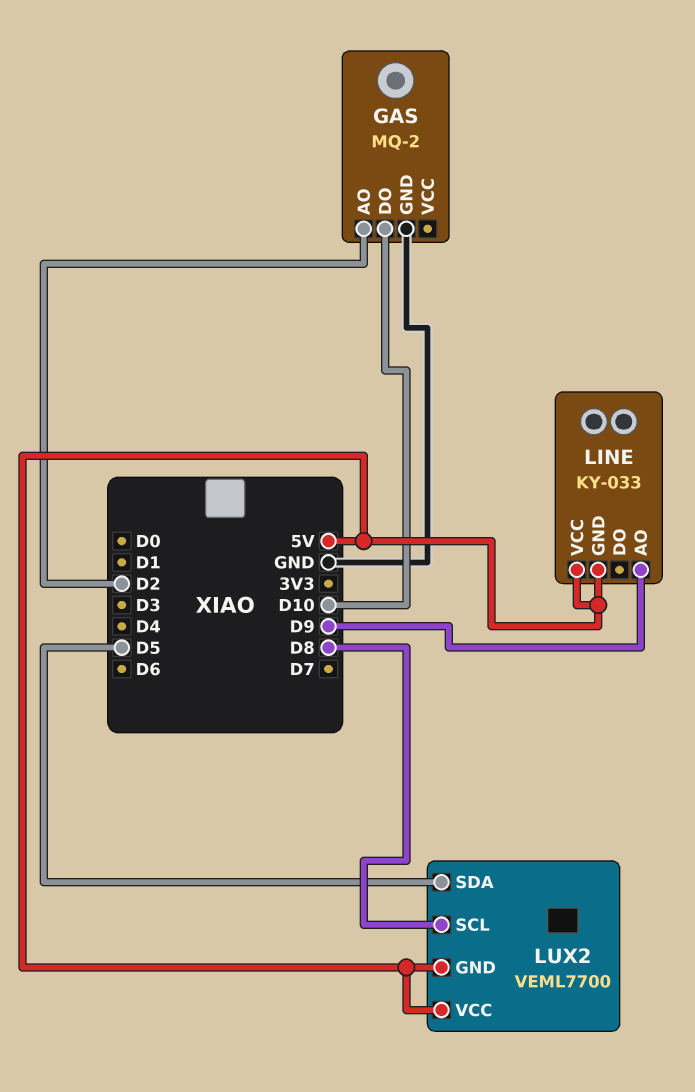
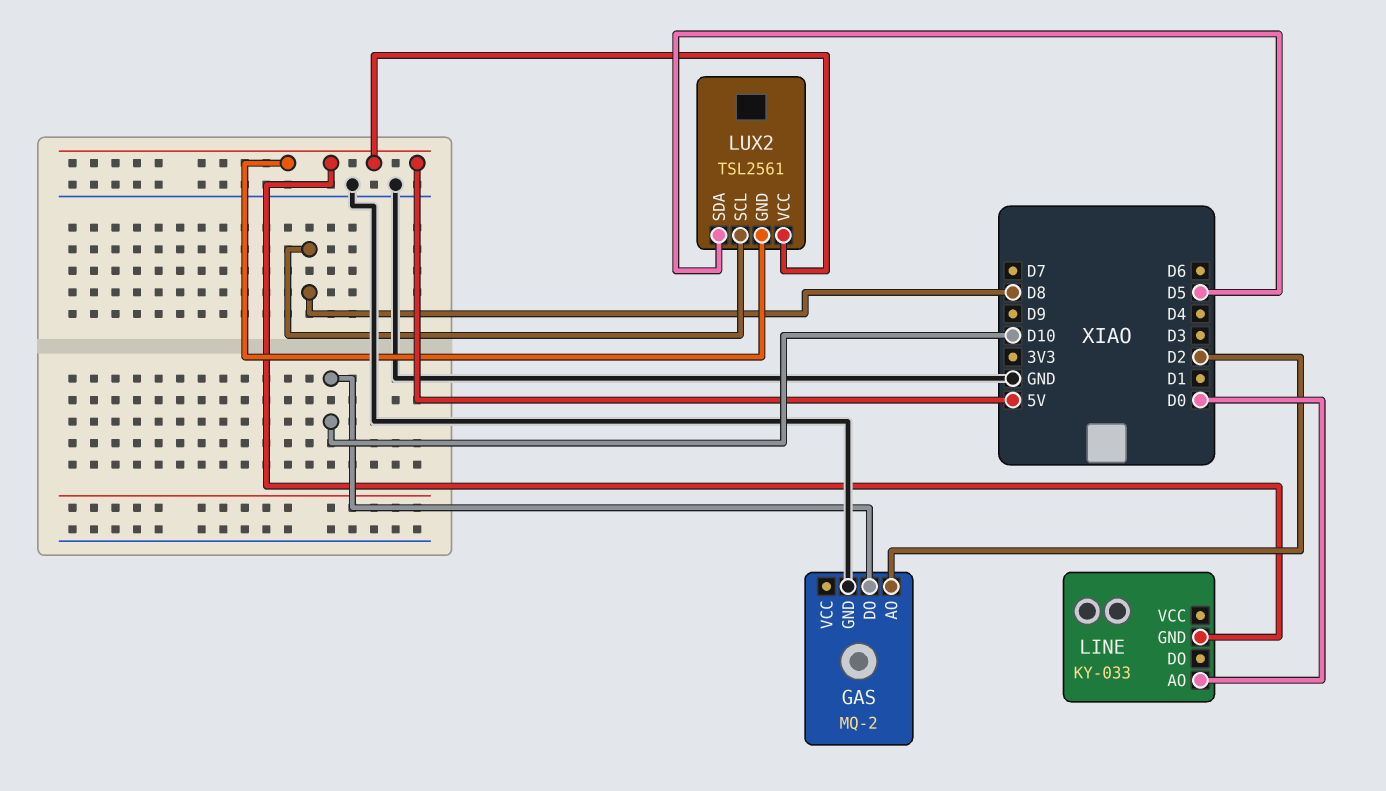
LINE pin AO: D9 -> D0
LINE pin VCC: 5V -> none
LUX2: VEML7700 -> TSL2561

